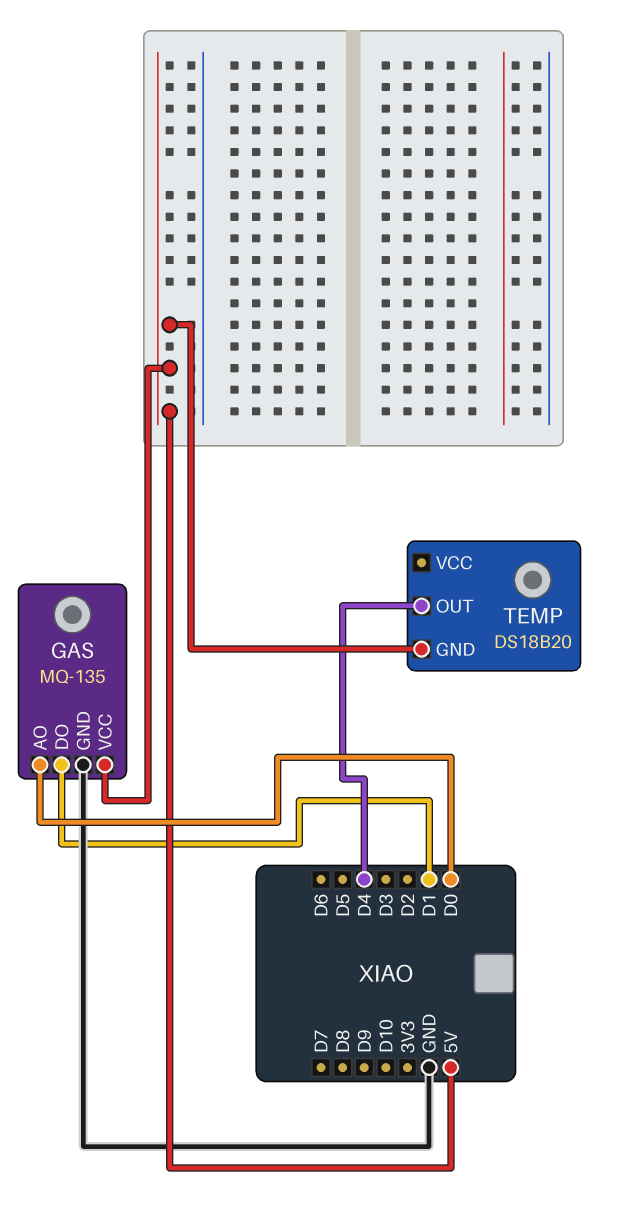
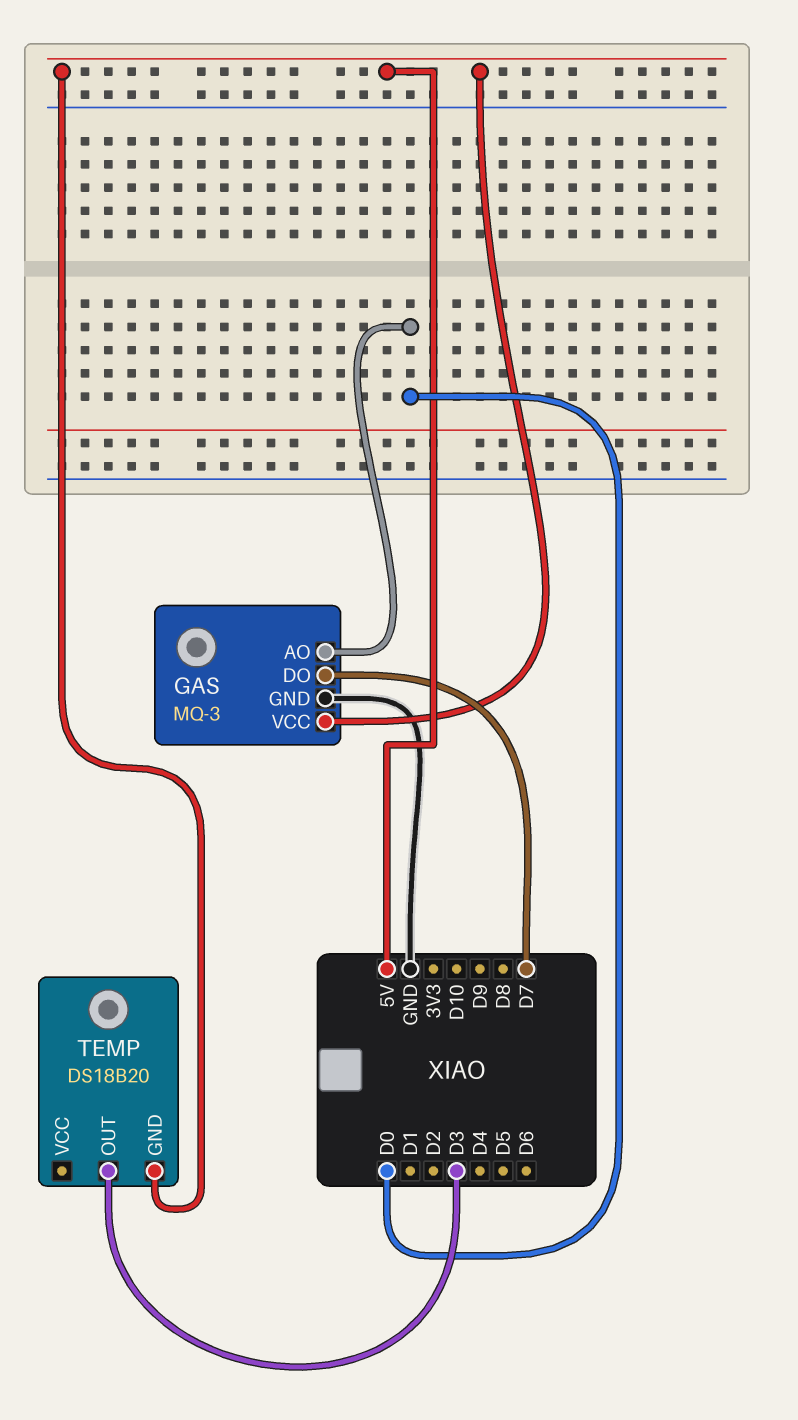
GAS: MQ-135 -> MQ-3
GAS pin DO: D1 -> D7
TEMP pin OUT: D4 -> D3

